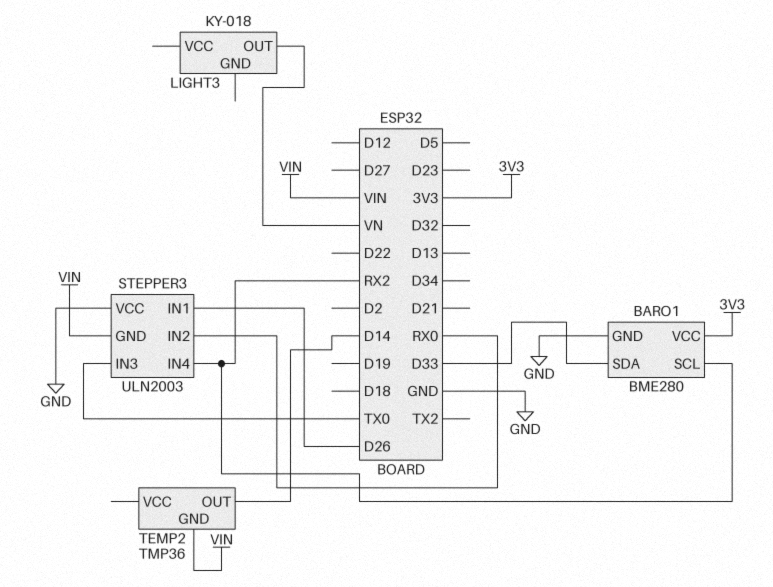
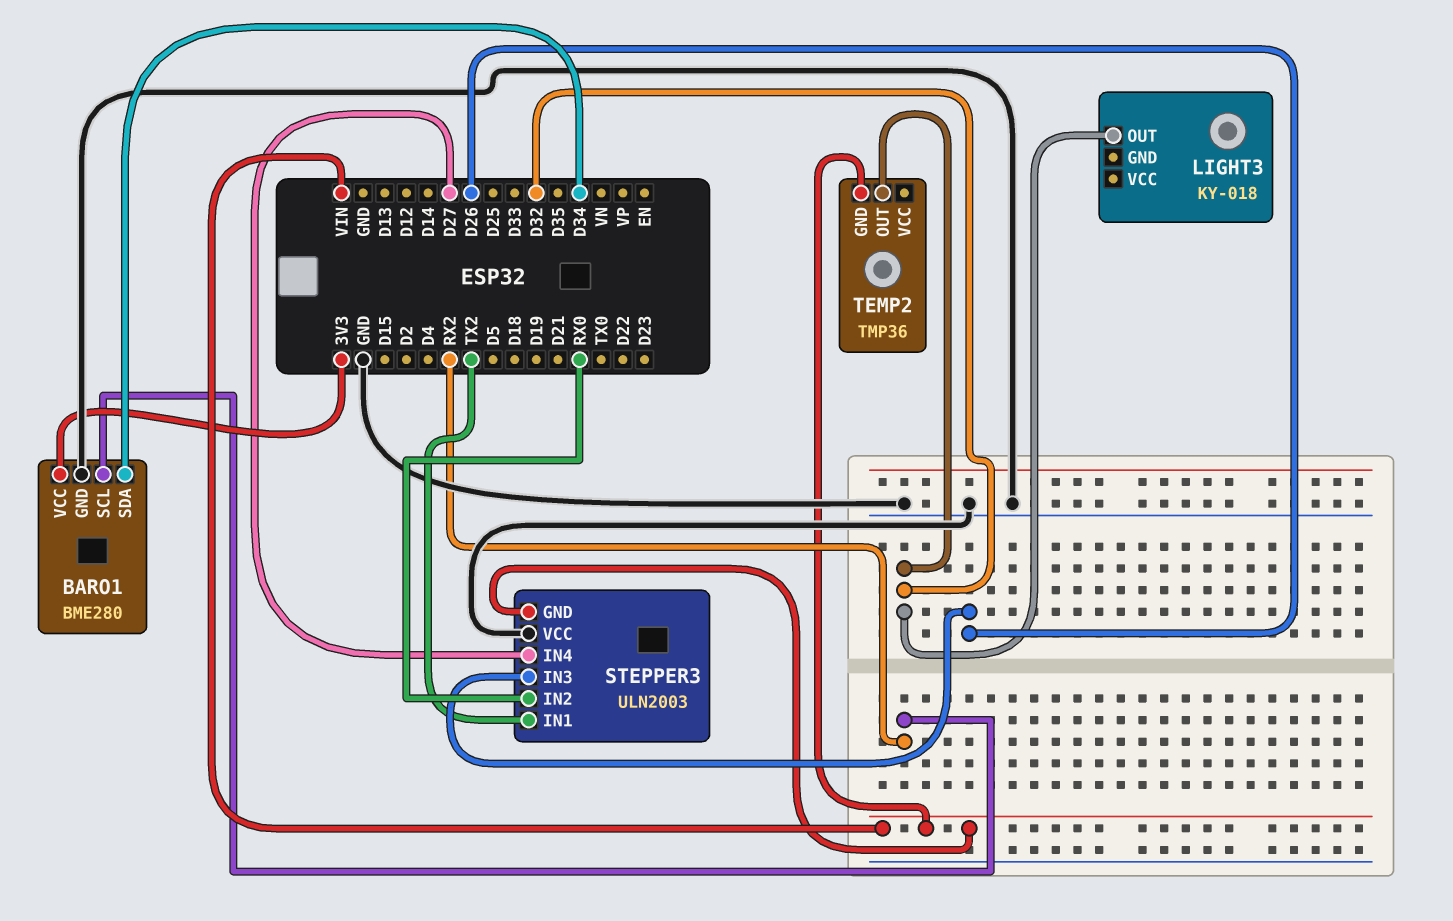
BARO1 pin SDA: D33 -> D34
LIGHT3 pin OUT: VN -> D32
STEPPER3 pin IN1: D26 -> TX2
STEPPER3 pin IN3: TX0 -> D26
STEPPER3 pin IN4: RX2 -> D27
TEMP2 pin OUT: D14 -> D32

